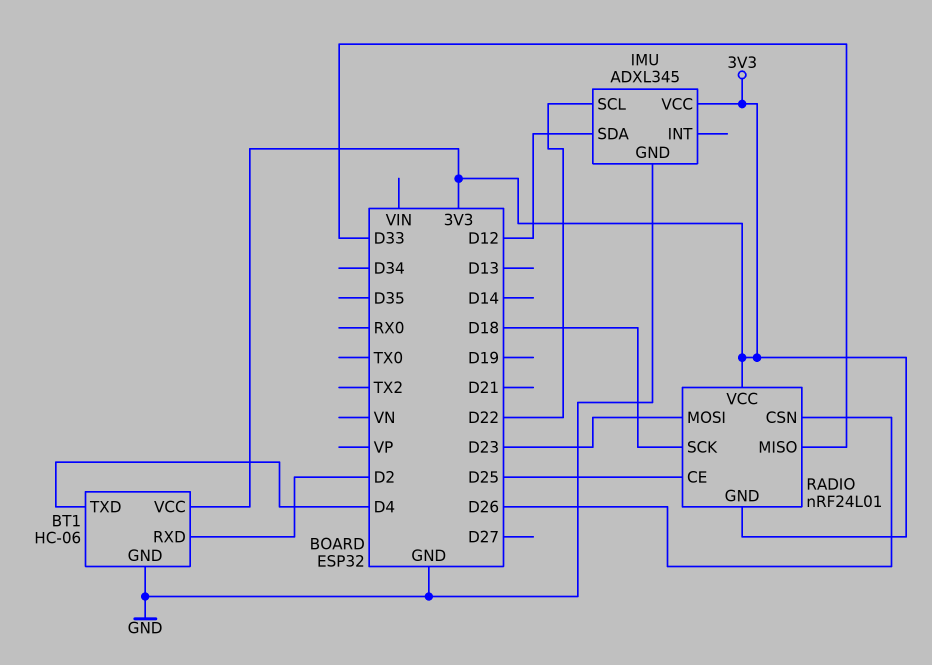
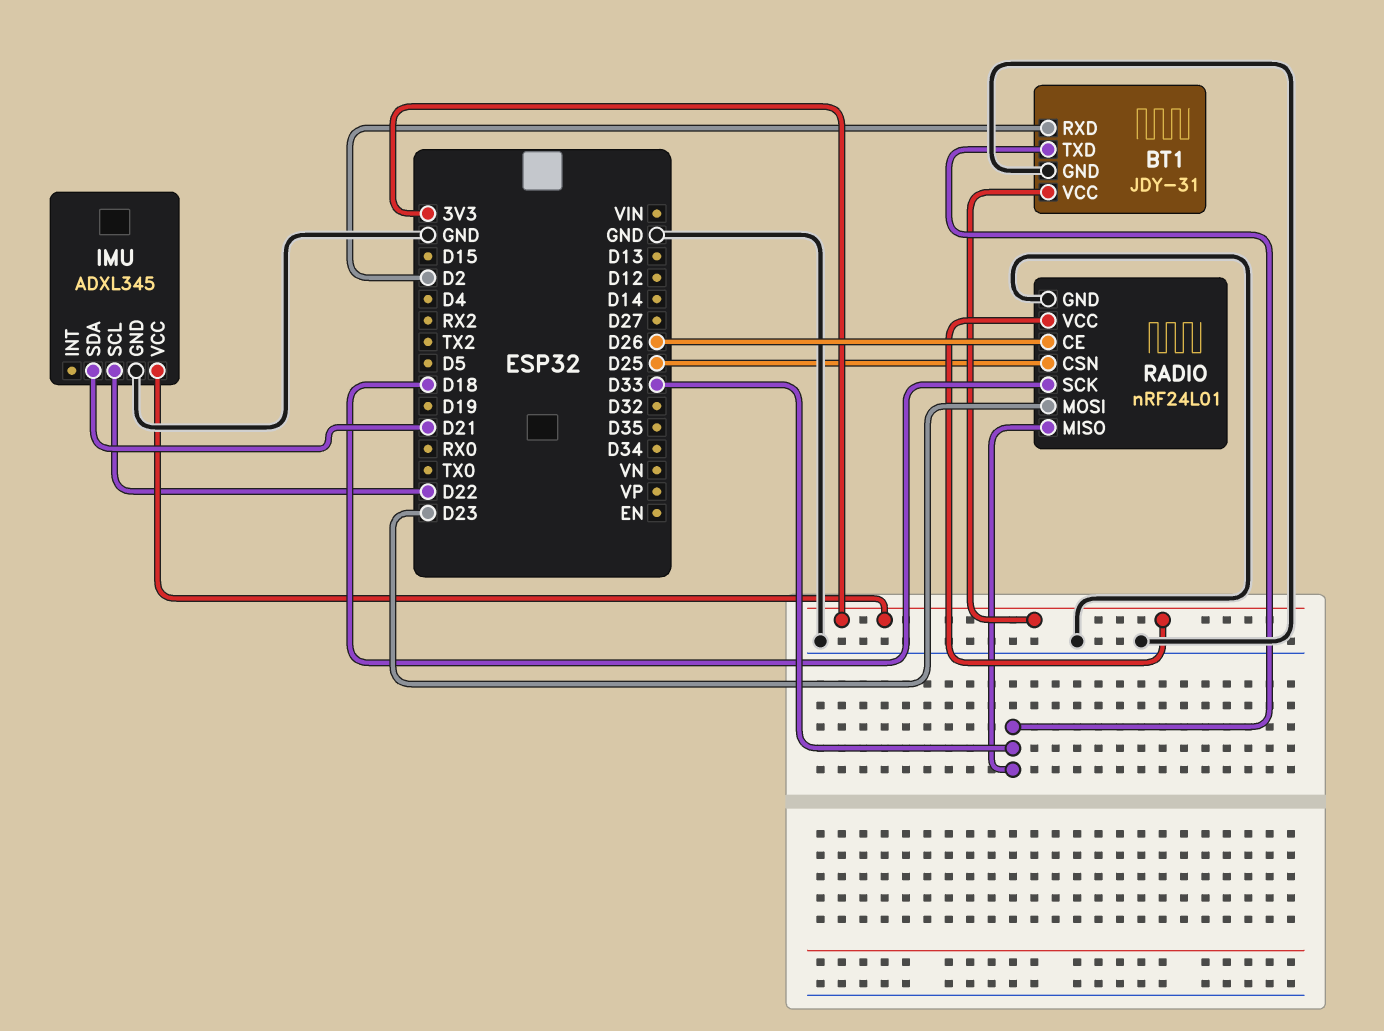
BT1: HC-06 -> JDY-31
BT1 pin TXD: D4 -> D33
IMU pin SDA: D12 -> D21
RADIO pin CE: D25 -> D26
RADIO pin CSN: D26 -> D25
RADIO pin GND: 3V3 -> GND

